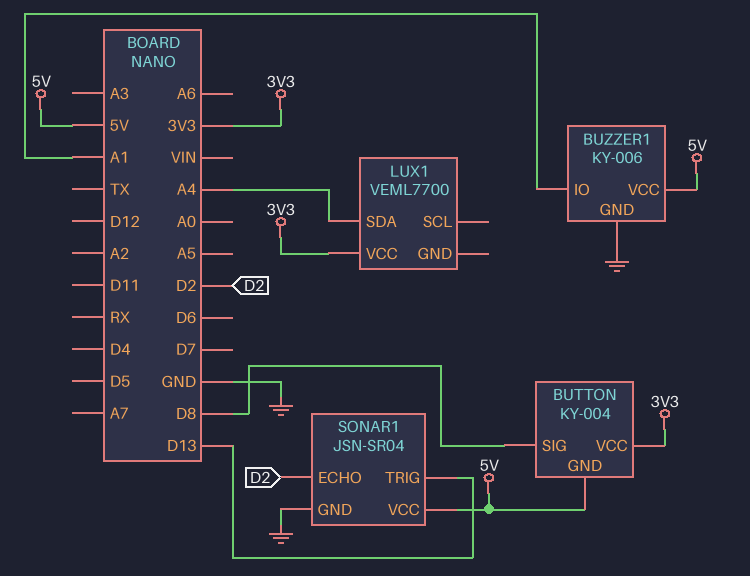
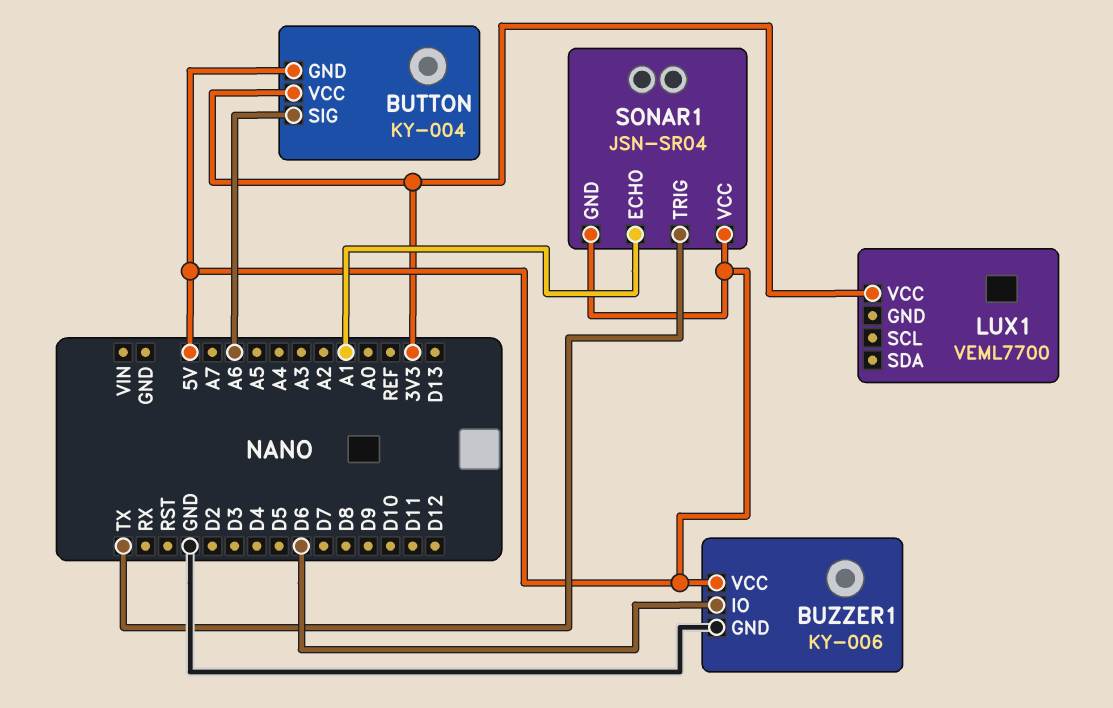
BUTTON pin SIG: D8 -> A6
BUZZER1 pin IO: A1 -> D6
LUX1 pin SDA: A4 -> none
SONAR1 pin ECHO: D2 -> A1
SONAR1 pin GND: GND -> 5V
SONAR1 pin TRIG: D13 -> TX

